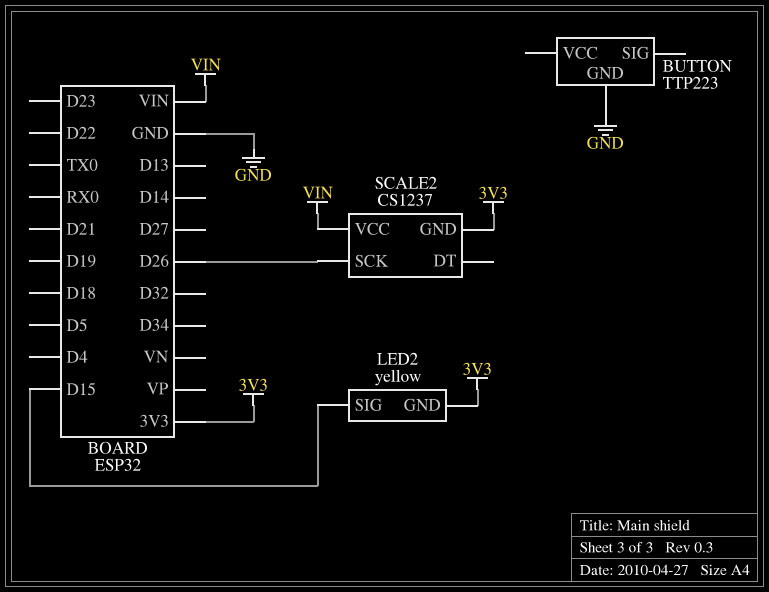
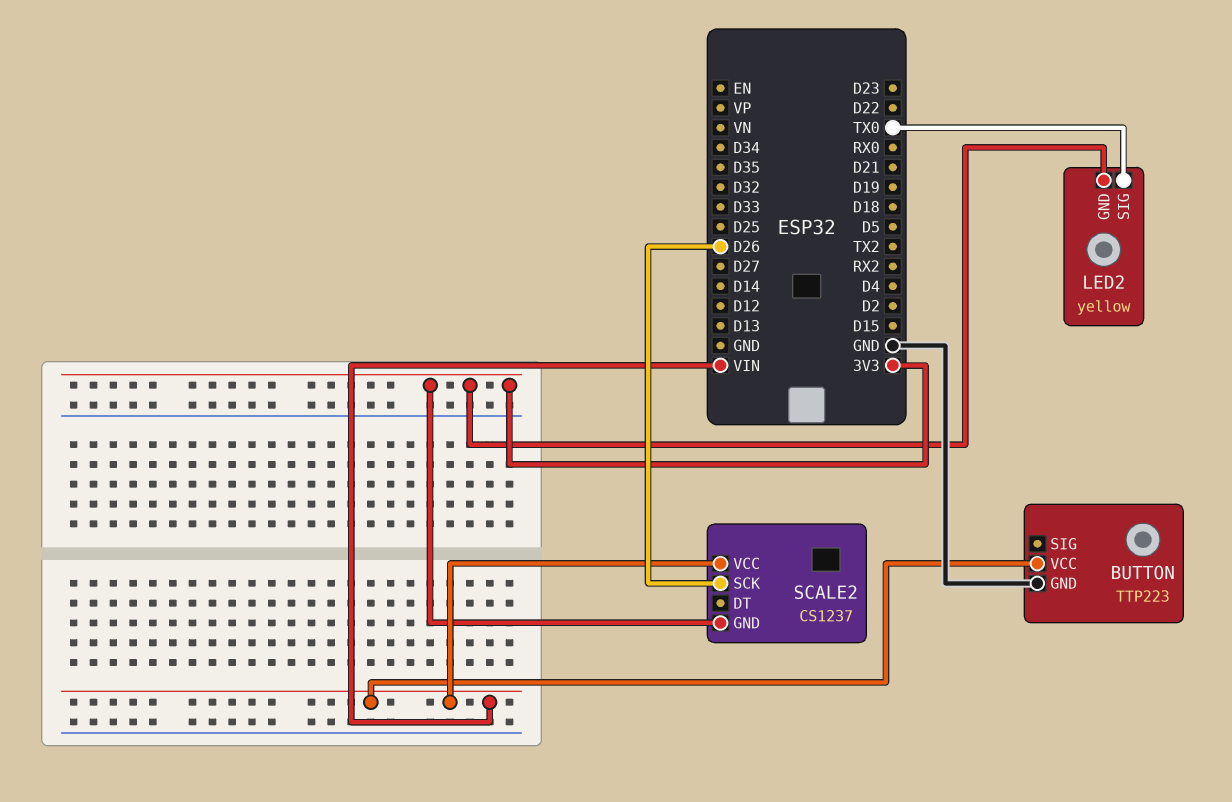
BUTTON pin VCC: none -> VIN
LED2 pin SIG: D15 -> TX0

